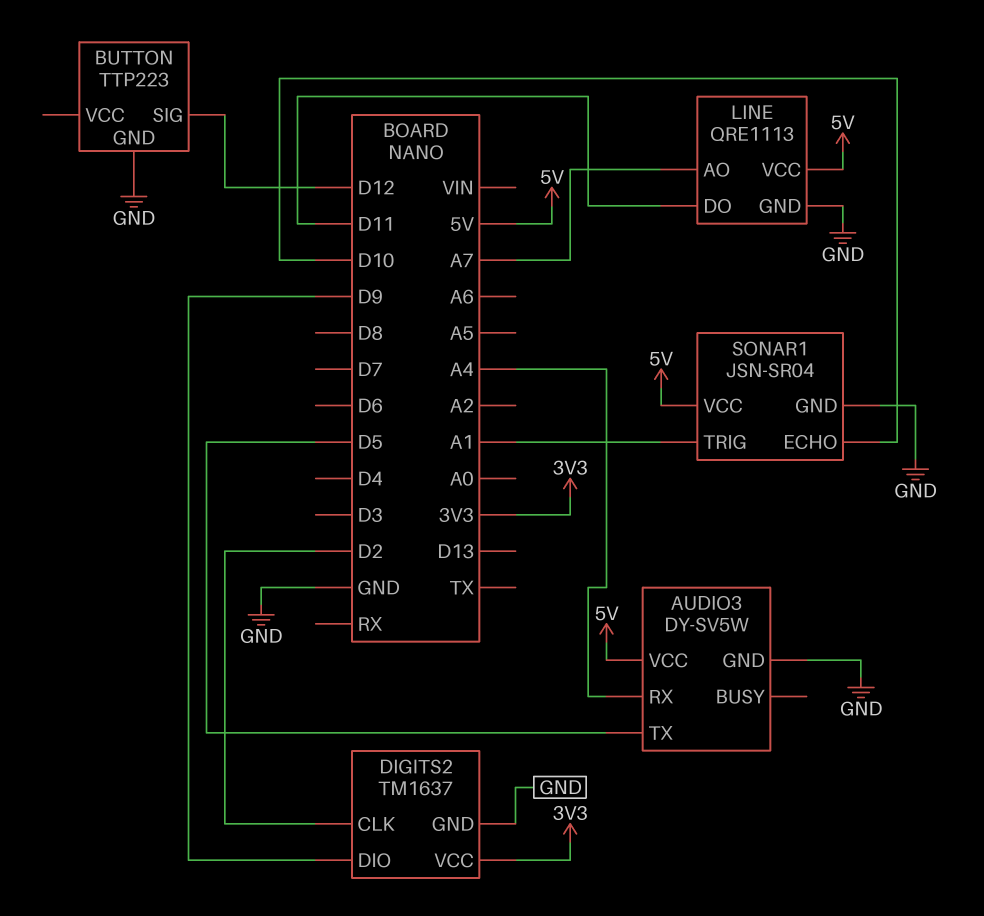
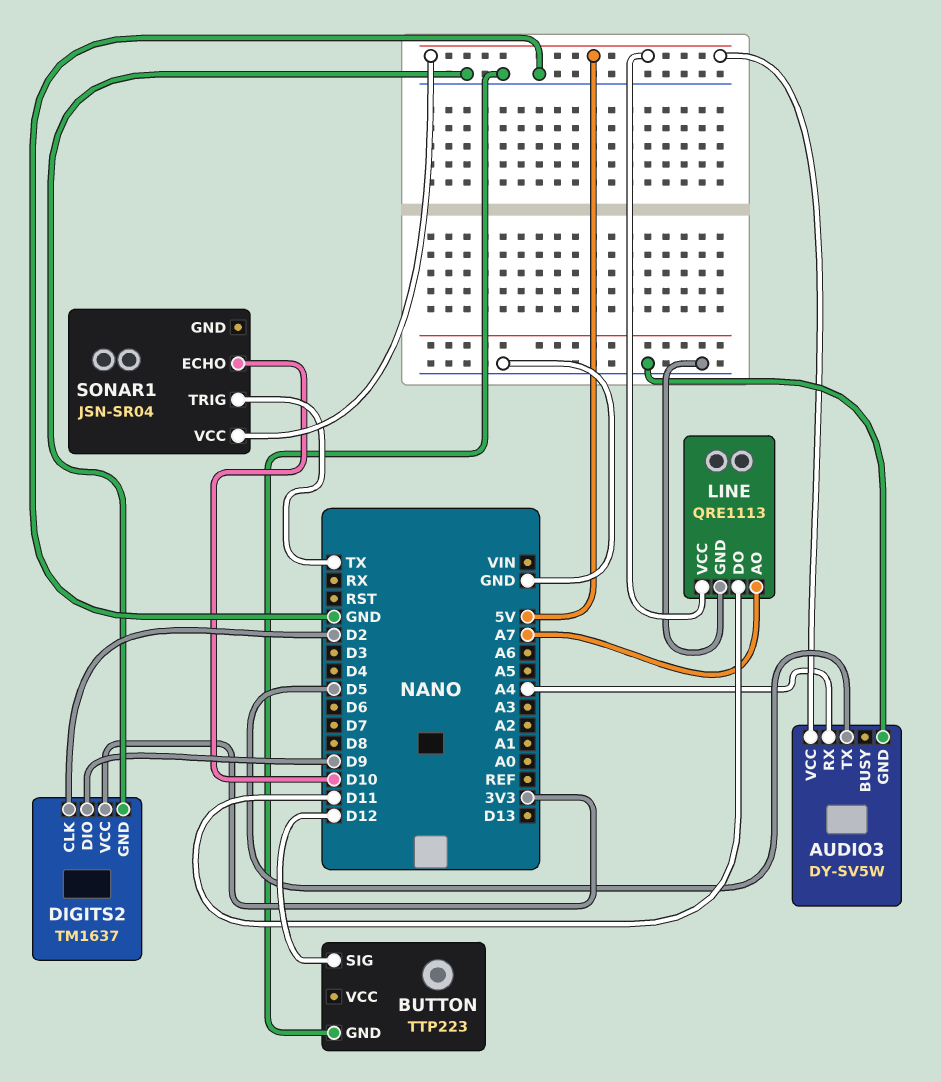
SONAR1 pin GND: GND -> none
SONAR1 pin TRIG: A1 -> TX

